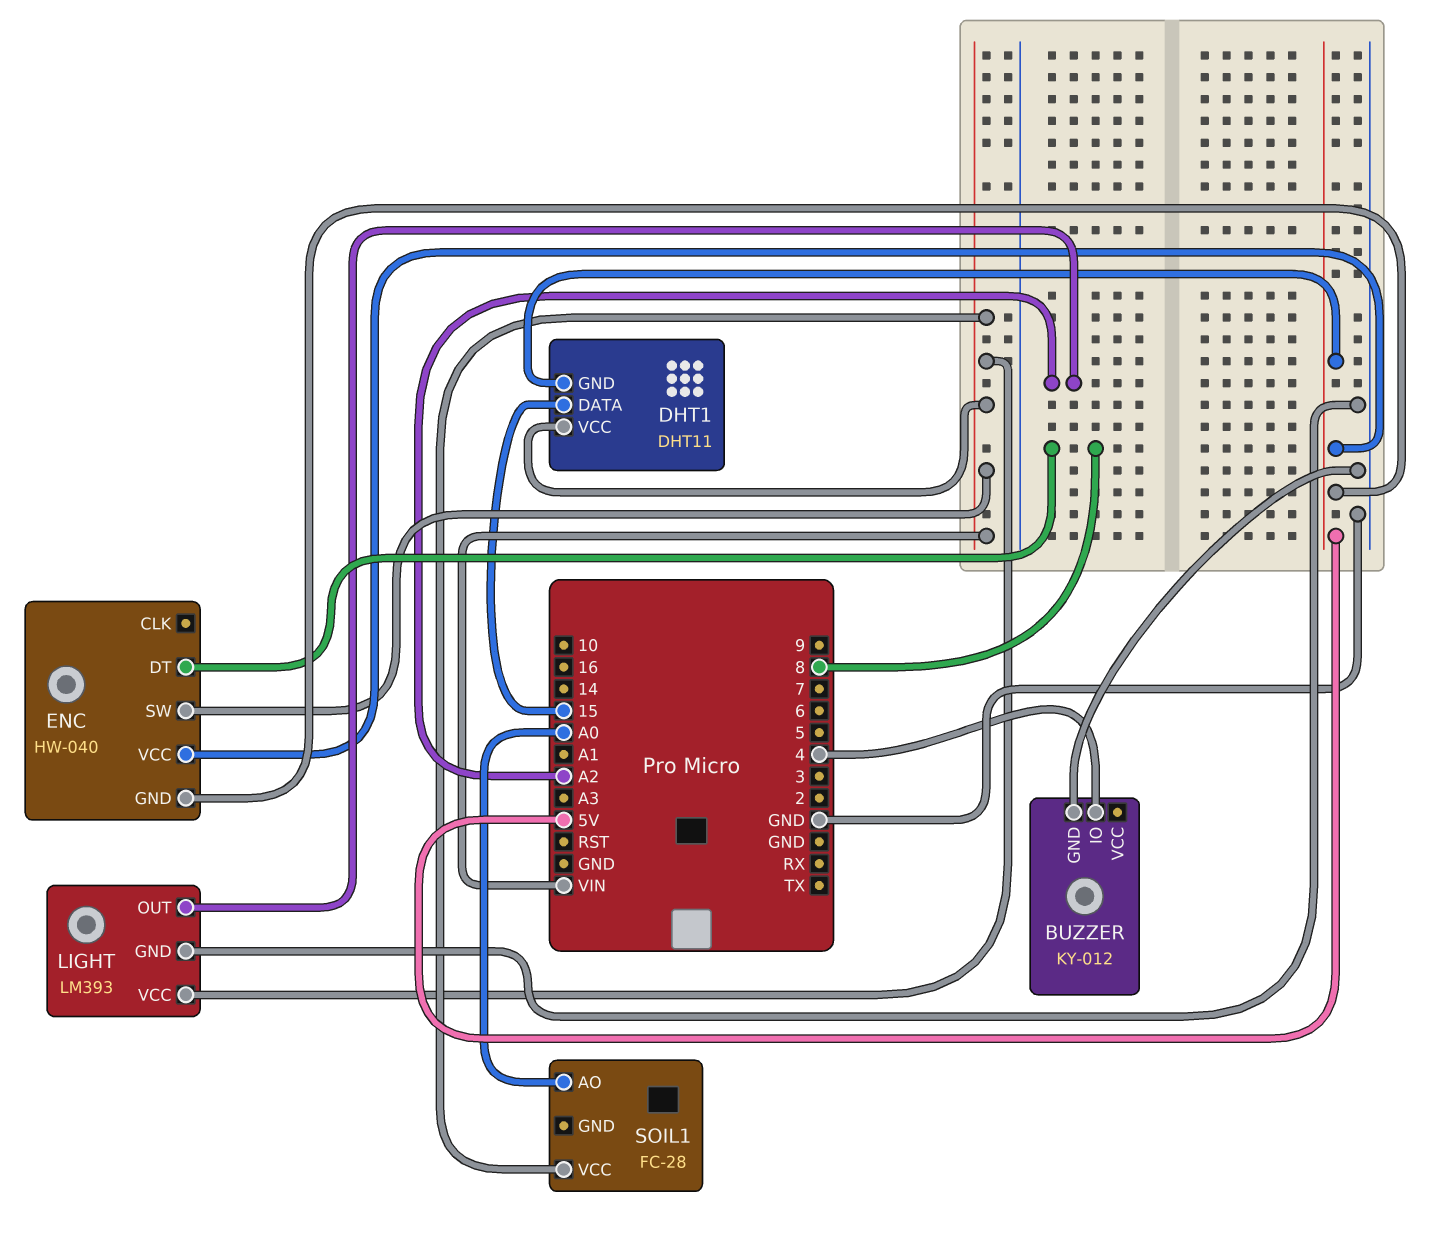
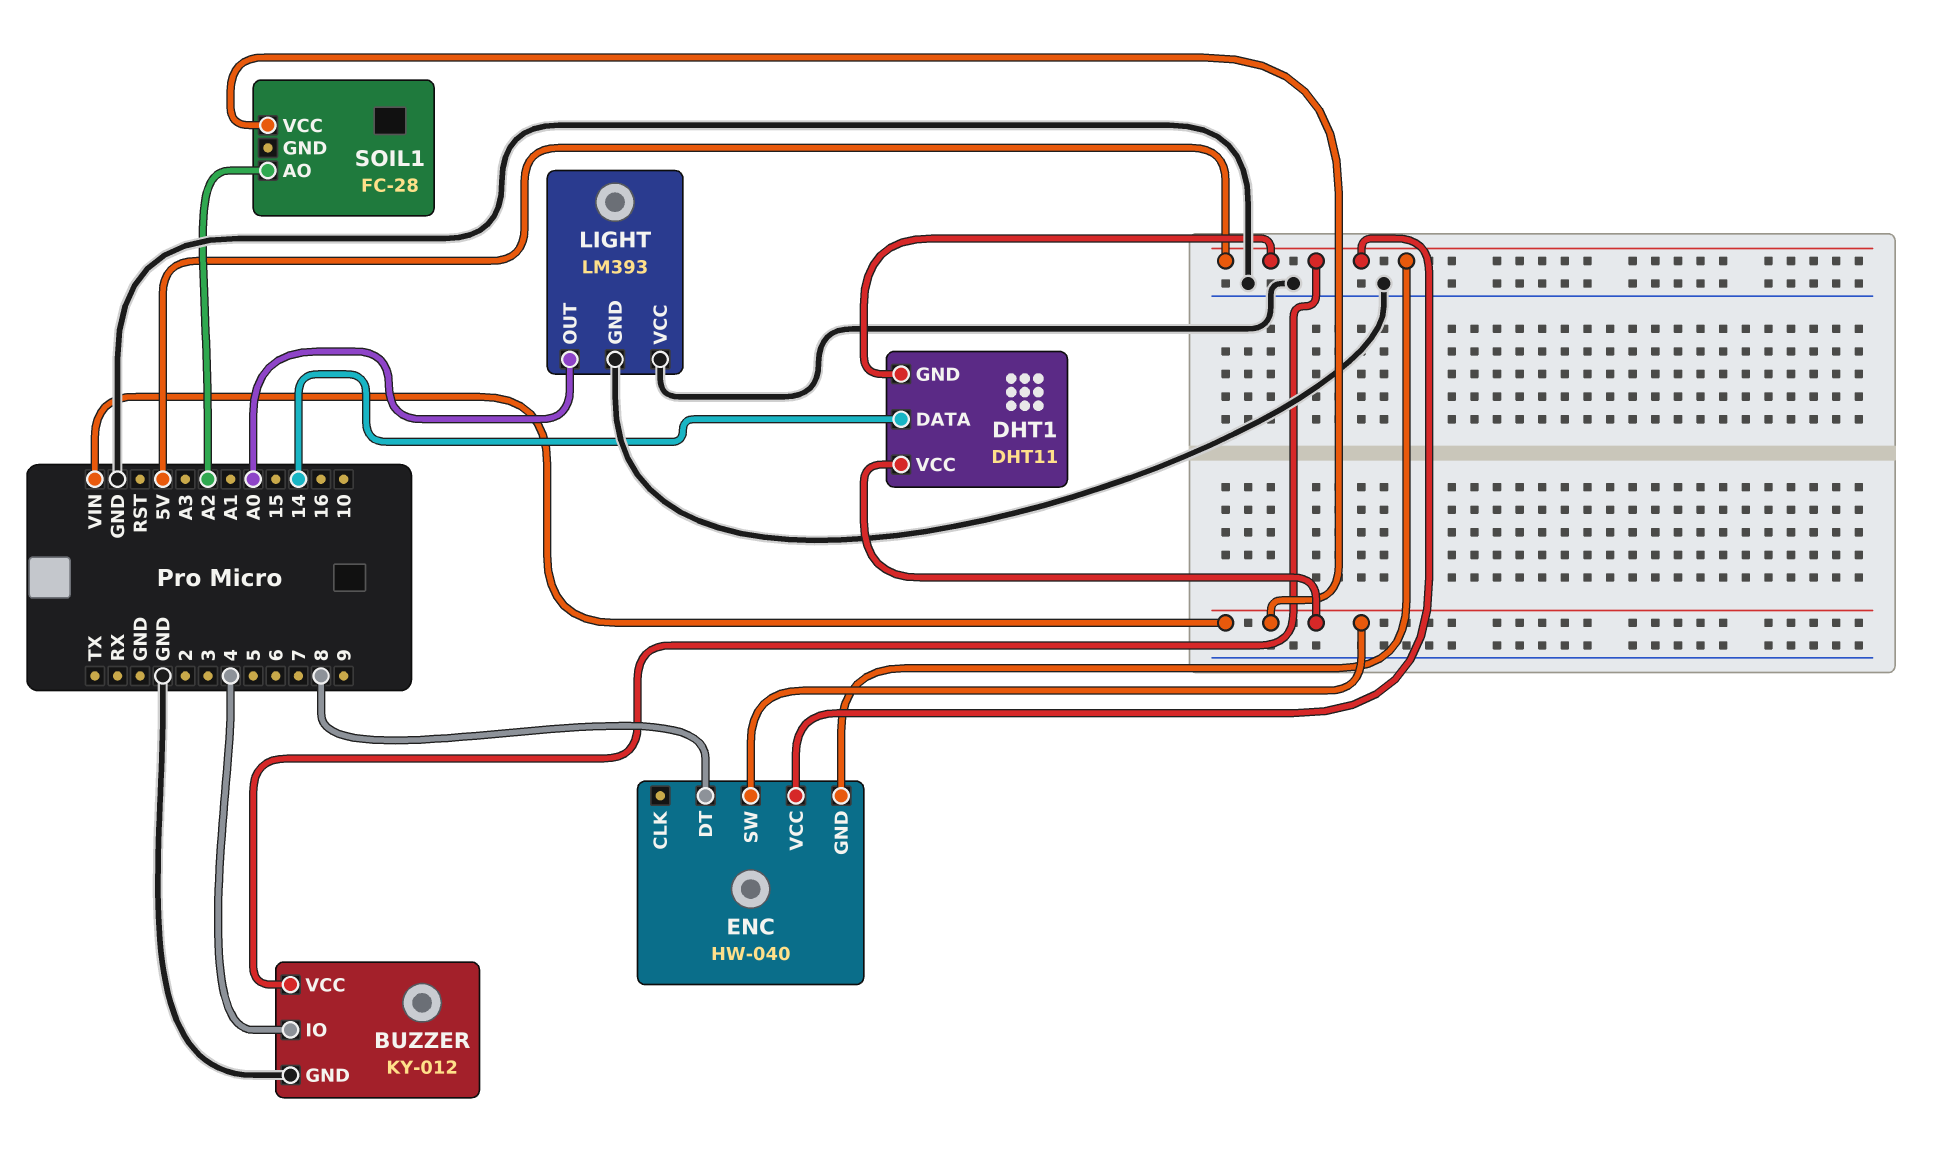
BUZZER pin VCC: none -> 5V
DHT1 pin DATA: 15 -> 14
LIGHT pin OUT: A2 -> A0
LIGHT pin VCC: VIN -> GND
SOIL1 pin AO: A0 -> A2

